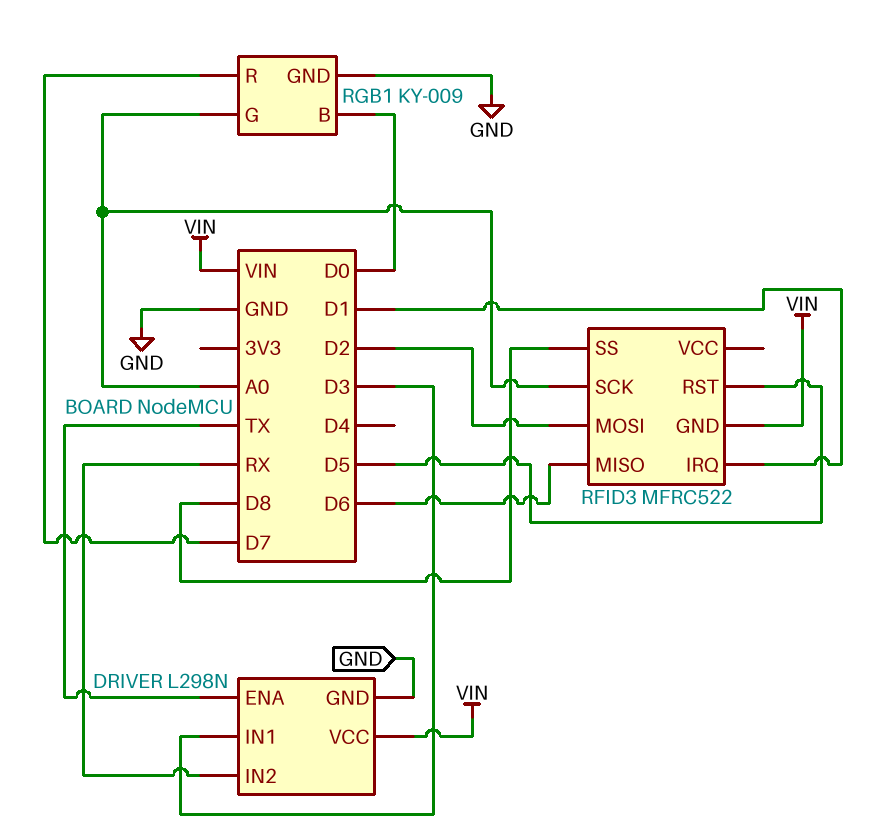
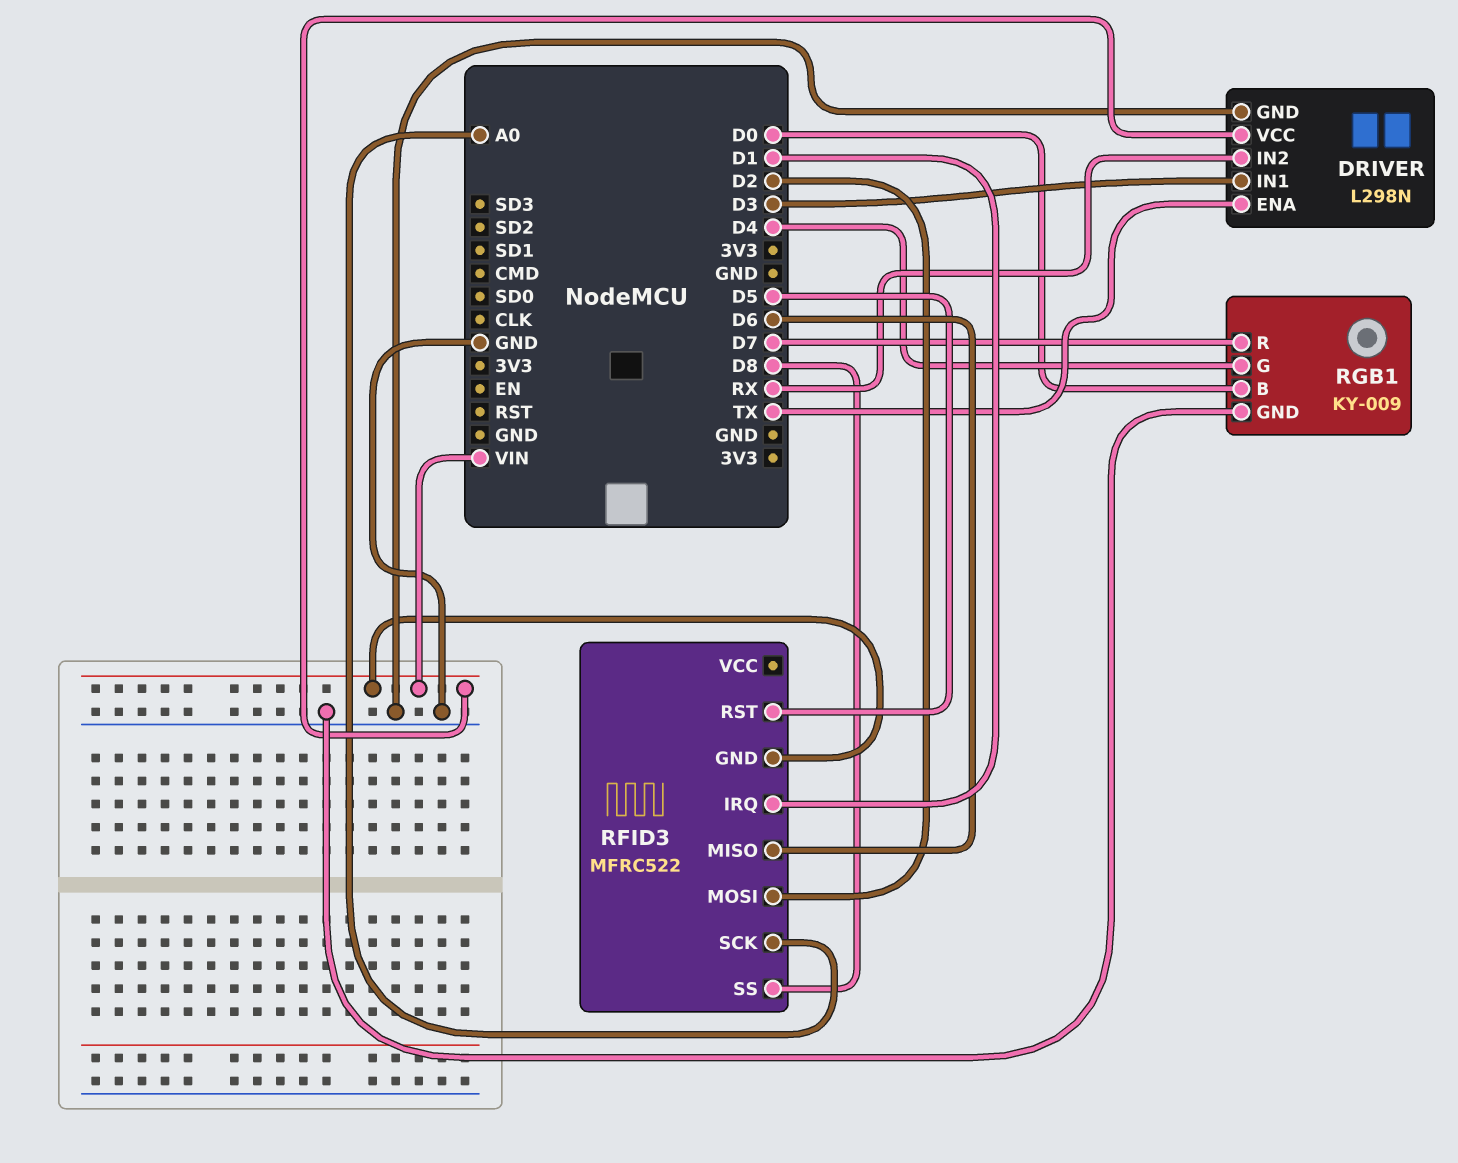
RGB1 pin G: A0 -> D4

